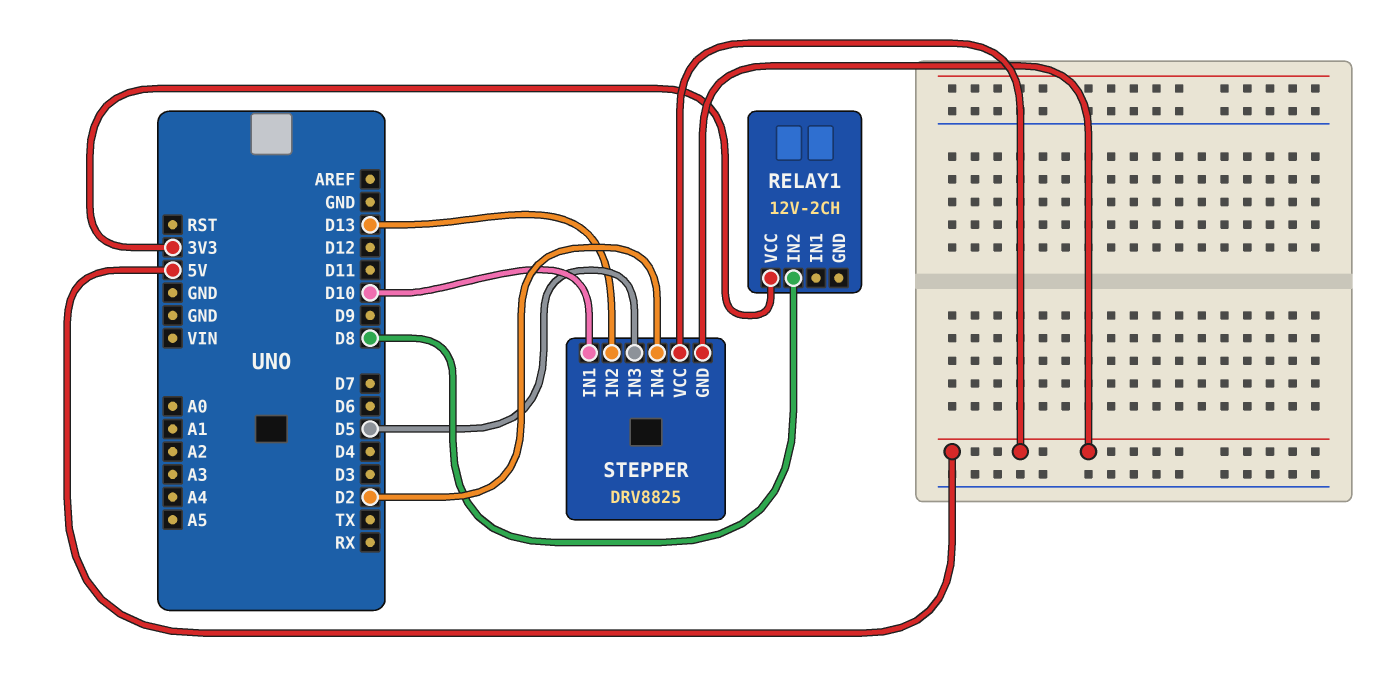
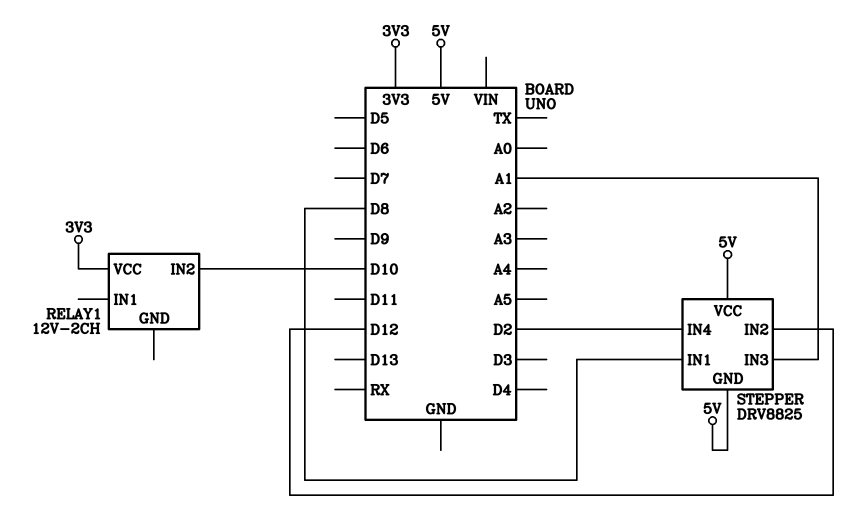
RELAY1 pin IN2: D8 -> D10
STEPPER pin IN1: D10 -> D8
STEPPER pin IN2: D13 -> D12
STEPPER pin IN3: D5 -> A1

